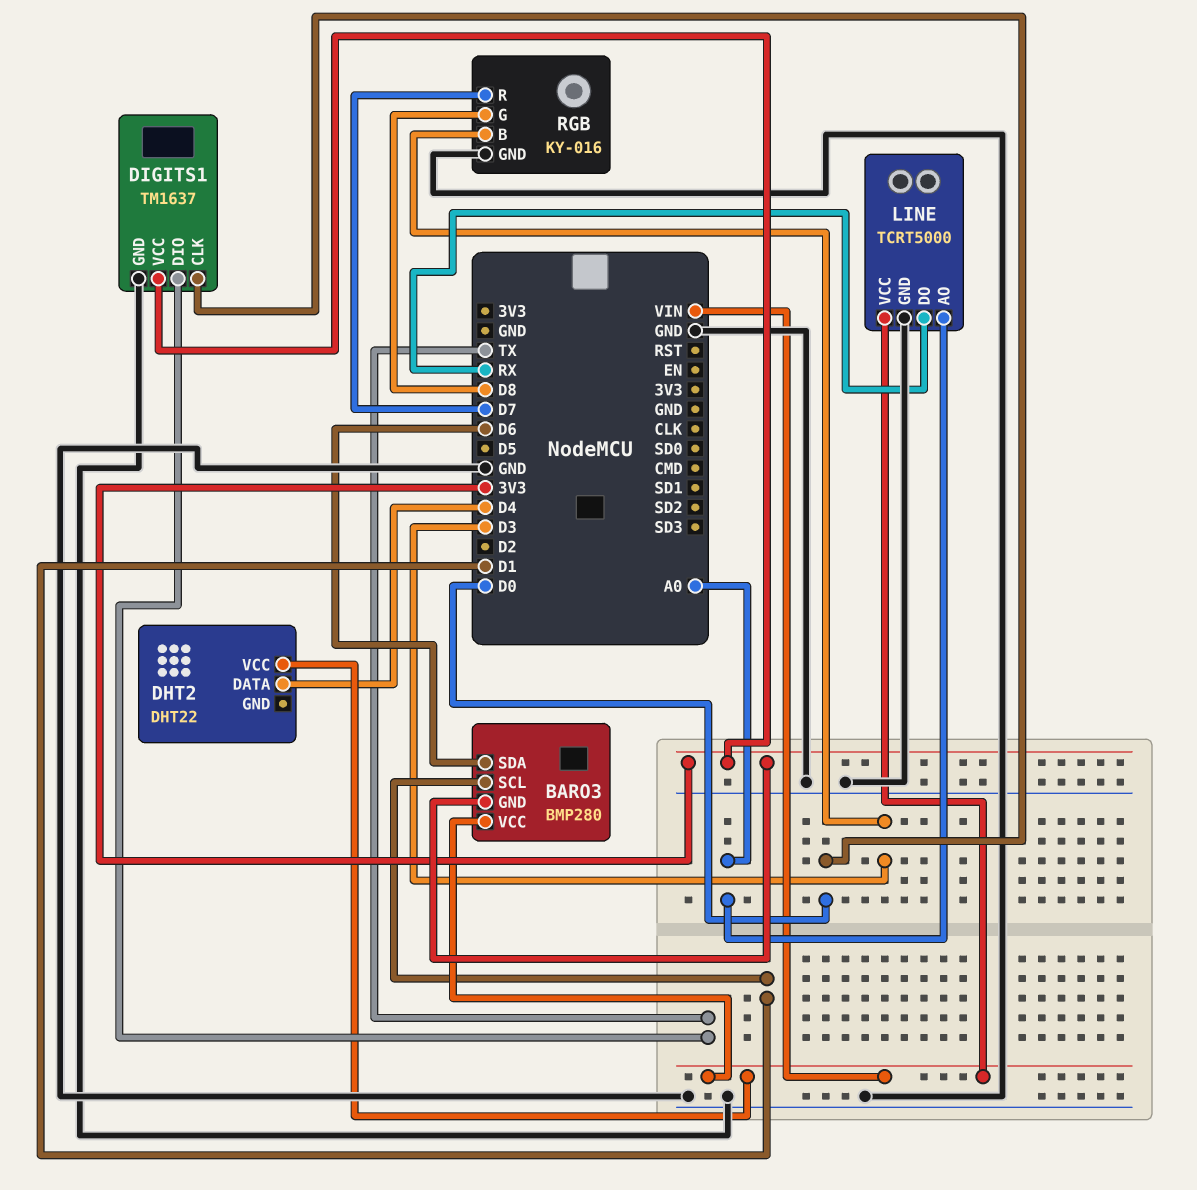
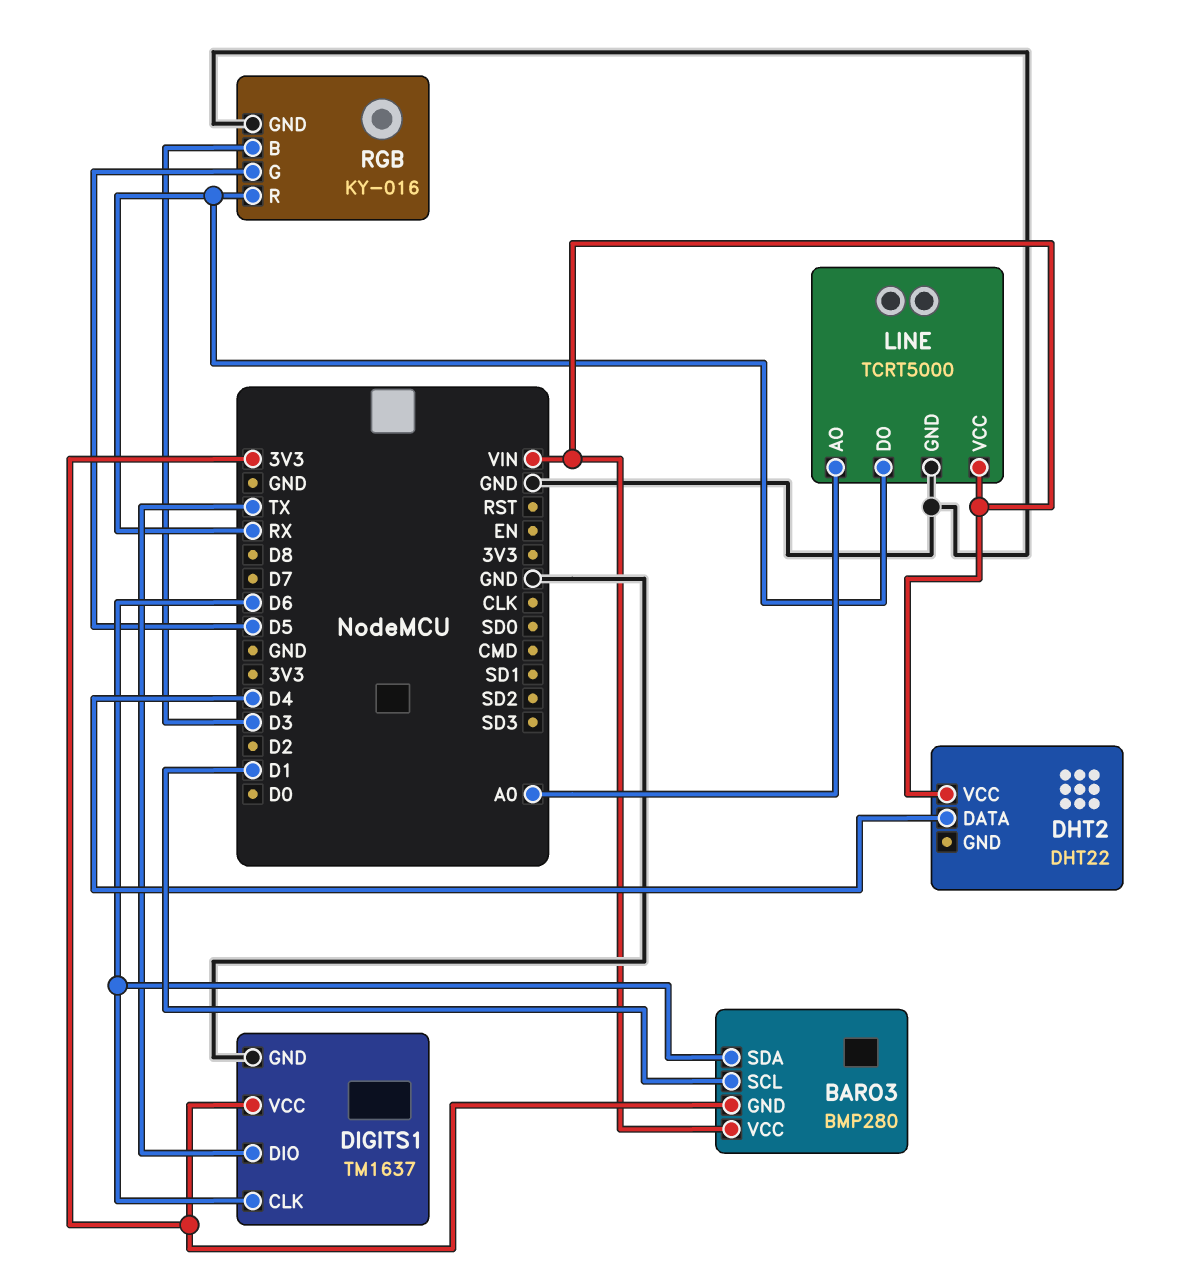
DIGITS1 pin CLK: D0 -> D6
RGB pin G: D8 -> D5
RGB pin R: D7 -> RX

